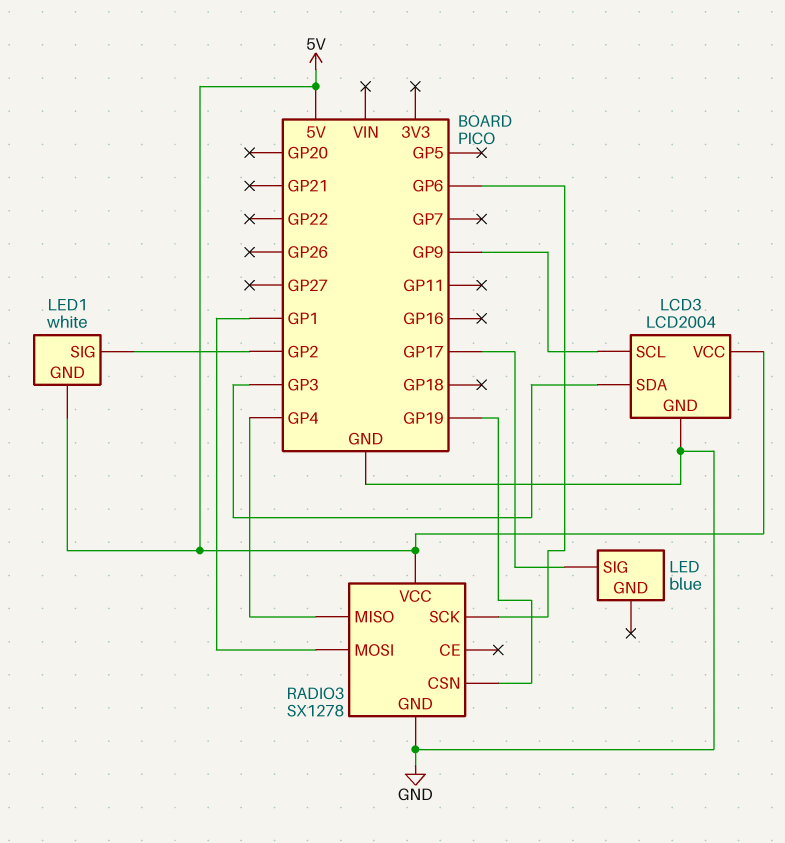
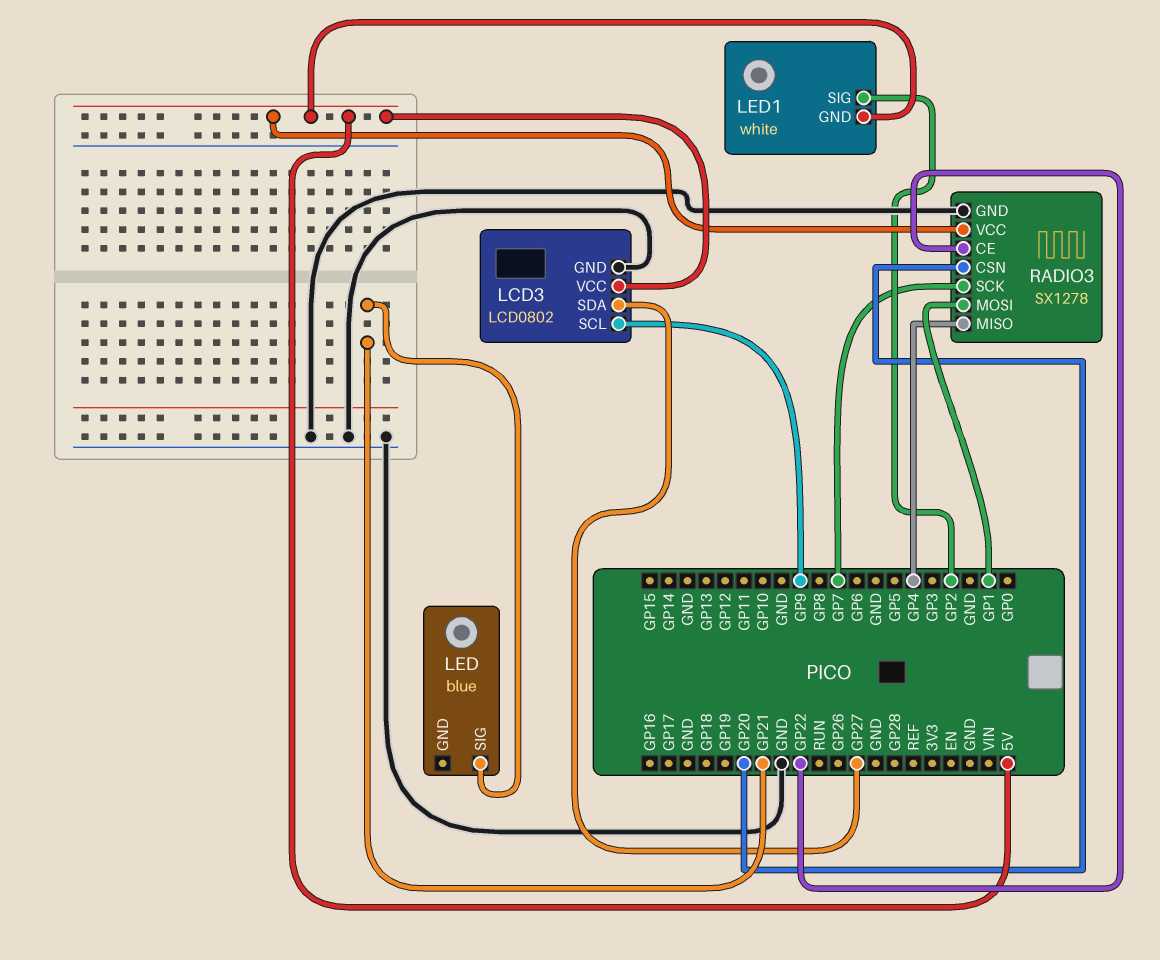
LCD3: LCD2004 -> LCD0802
LCD3 pin SDA: GP3 -> GP27
LED pin SIG: GP17 -> GP21
RADIO3 pin CE: none -> GP22
RADIO3 pin CSN: GP19 -> GP20
RADIO3 pin SCK: GP6 -> GP7

